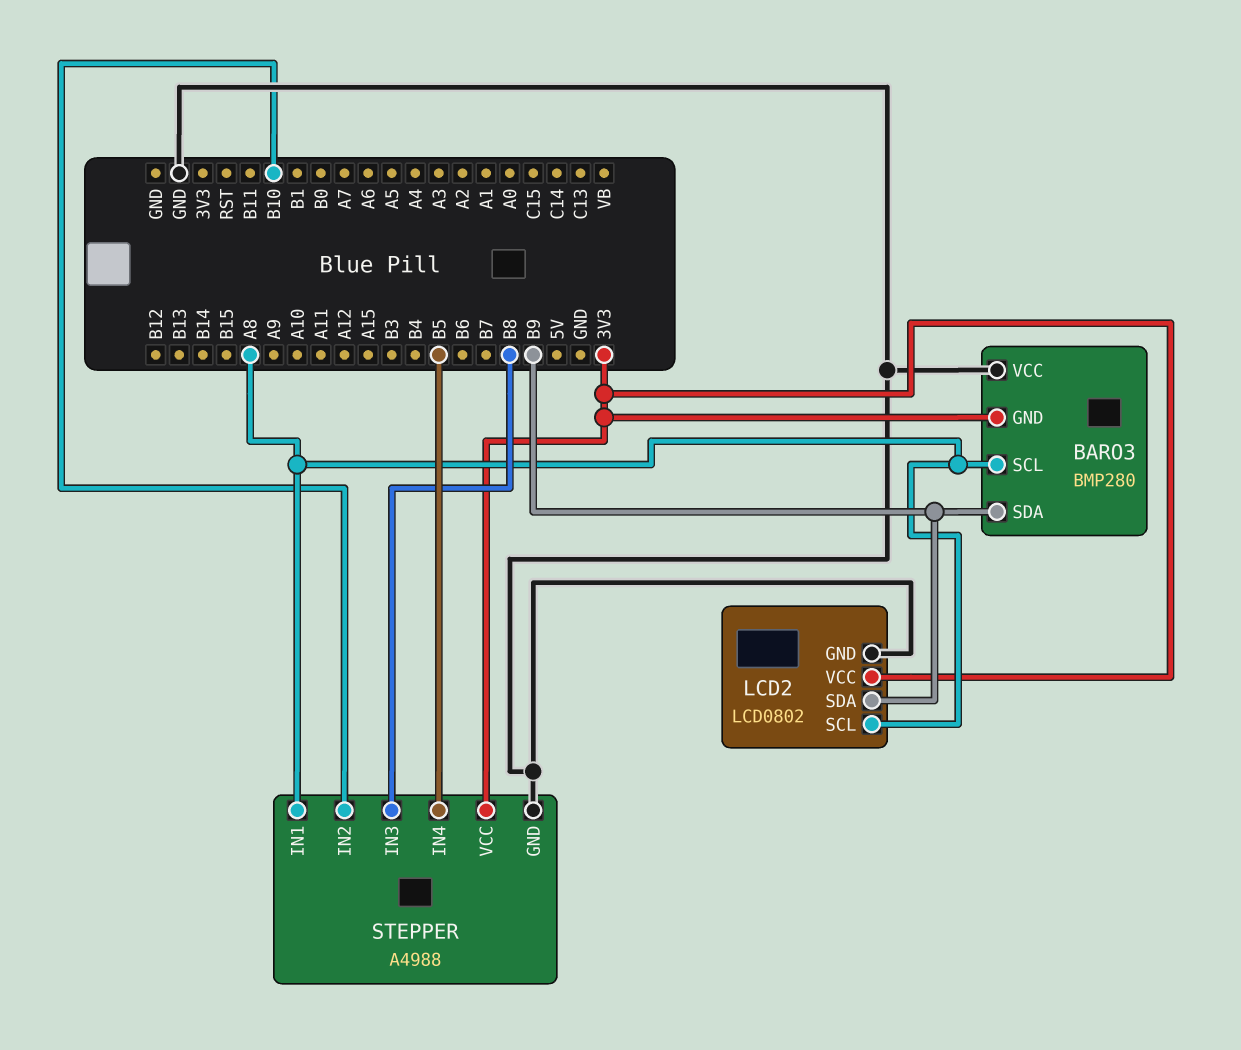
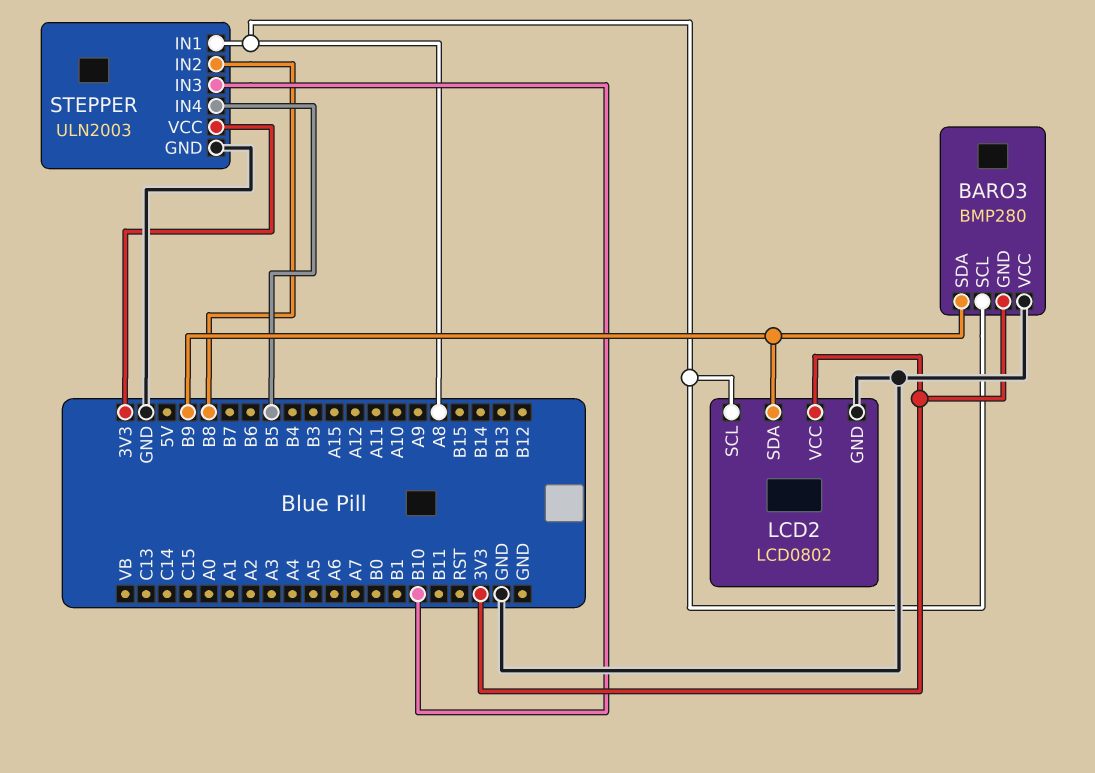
STEPPER: A4988 -> ULN2003
STEPPER pin IN2: B10 -> B8
STEPPER pin IN3: B8 -> B10

